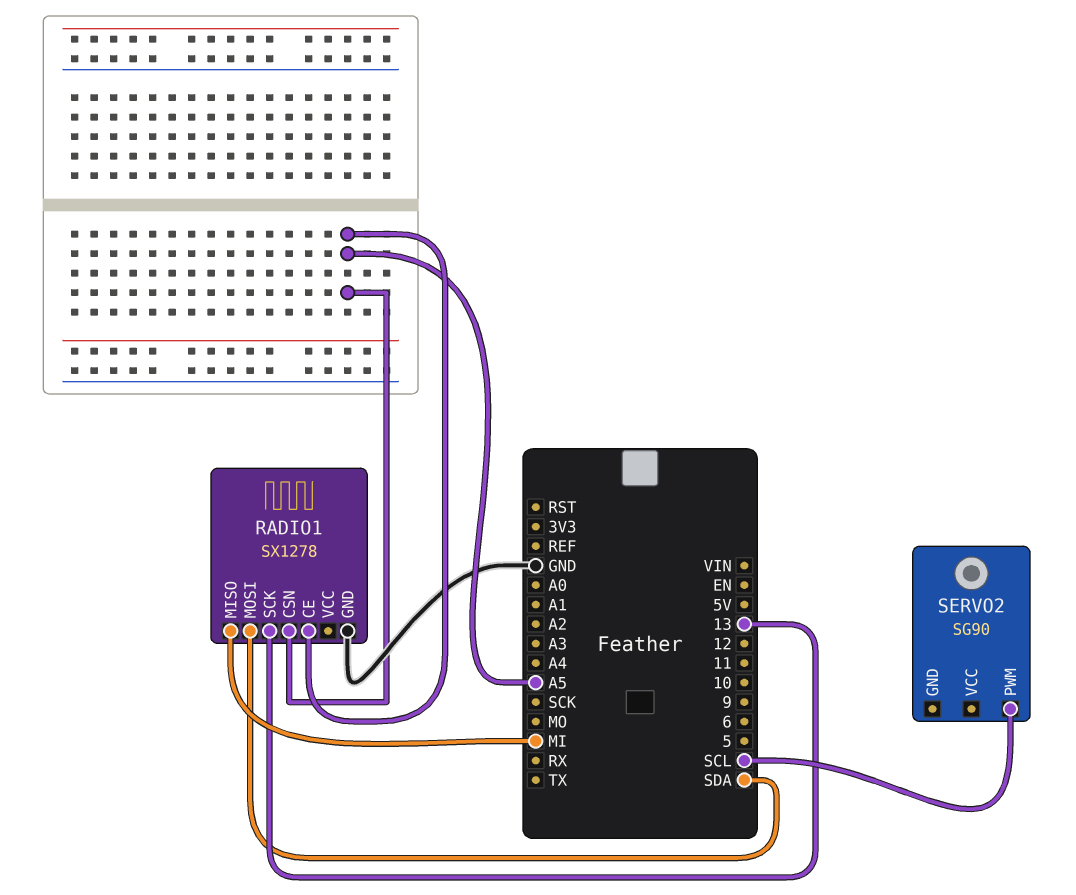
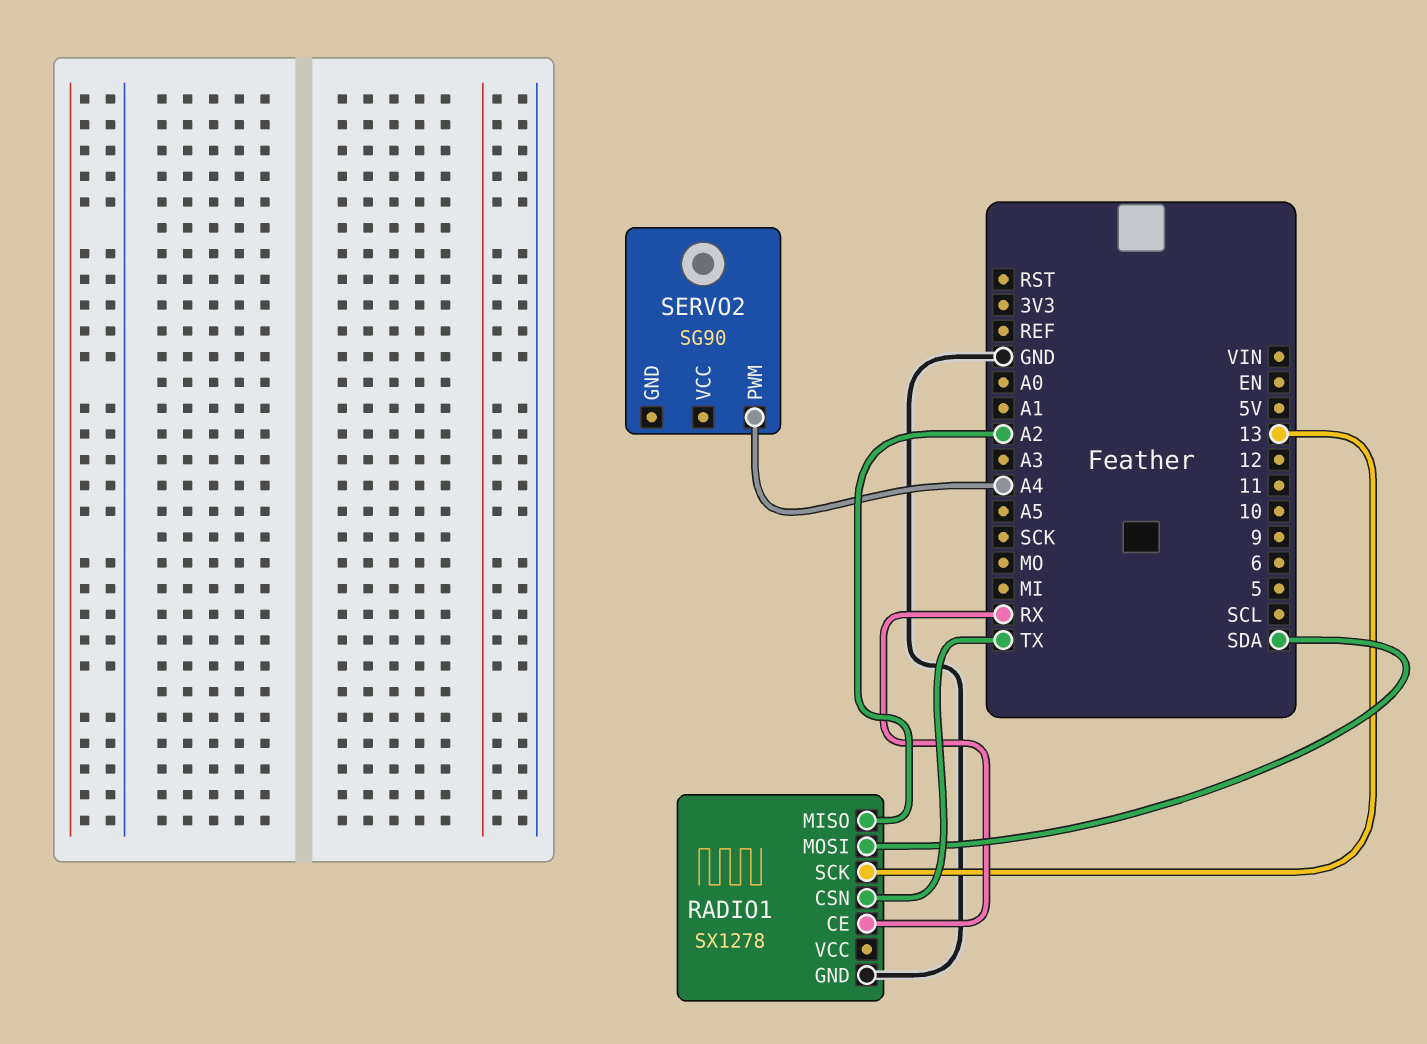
RADIO1 pin CE: A5 -> RX
RADIO1 pin CSN: A5 -> TX
RADIO1 pin MISO: MI -> A2
SERVO2 pin PWM: SCL -> A4

